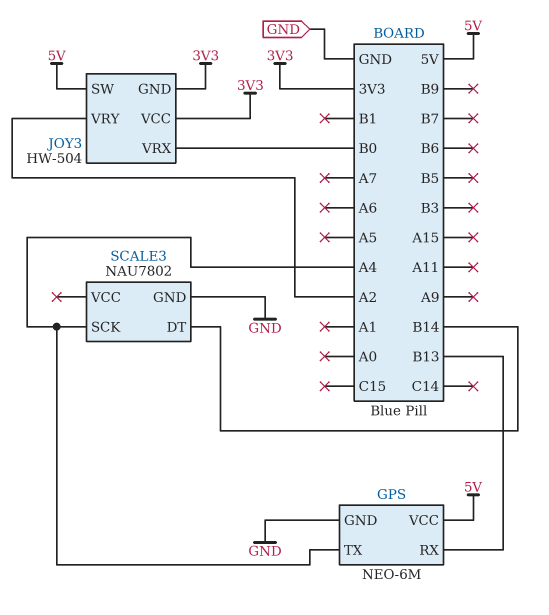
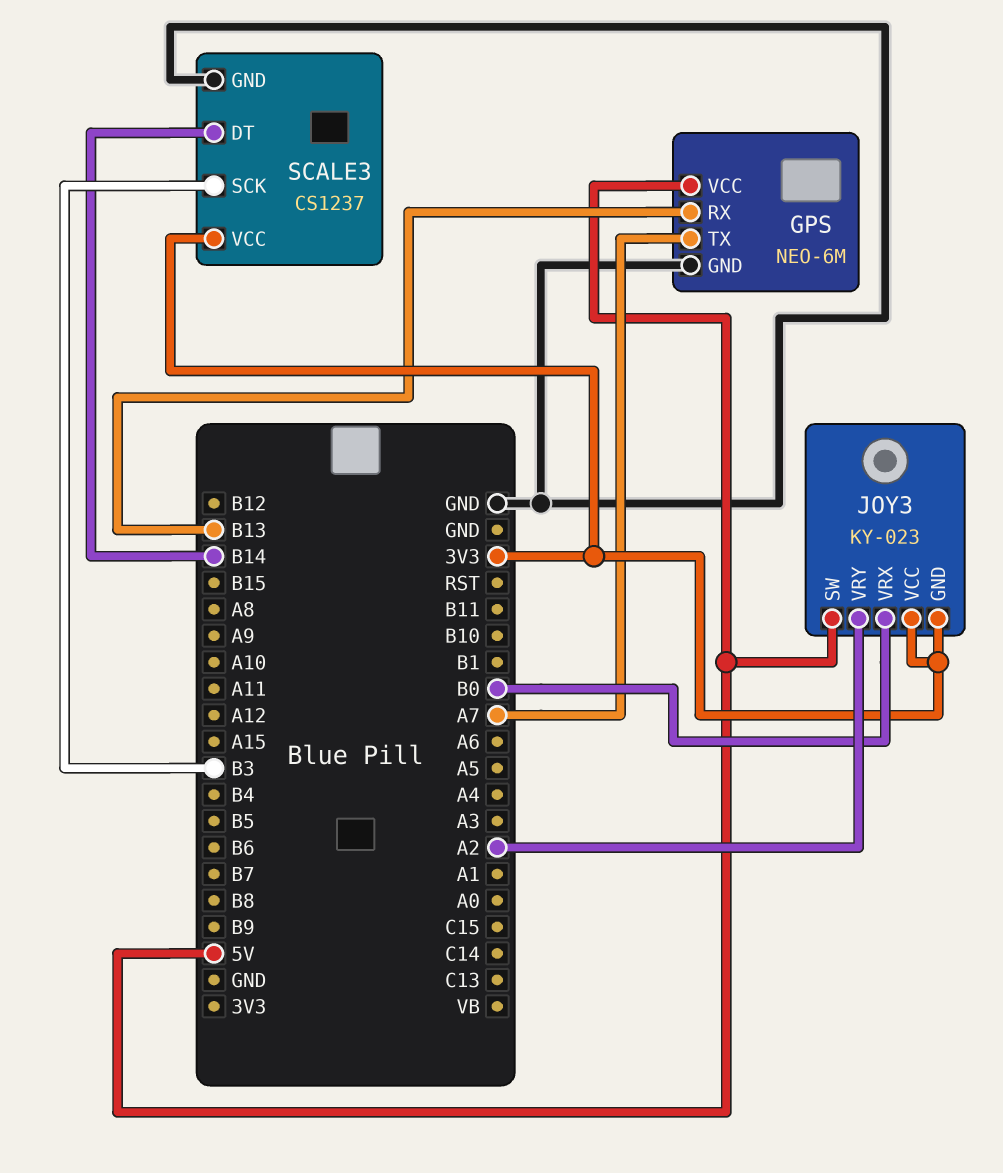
GPS pin TX: A4 -> A7
JOY3: HW-504 -> KY-023
SCALE3: NAU7802 -> CS1237
SCALE3 pin SCK: A4 -> B3
SCALE3 pin VCC: none -> 3V3

